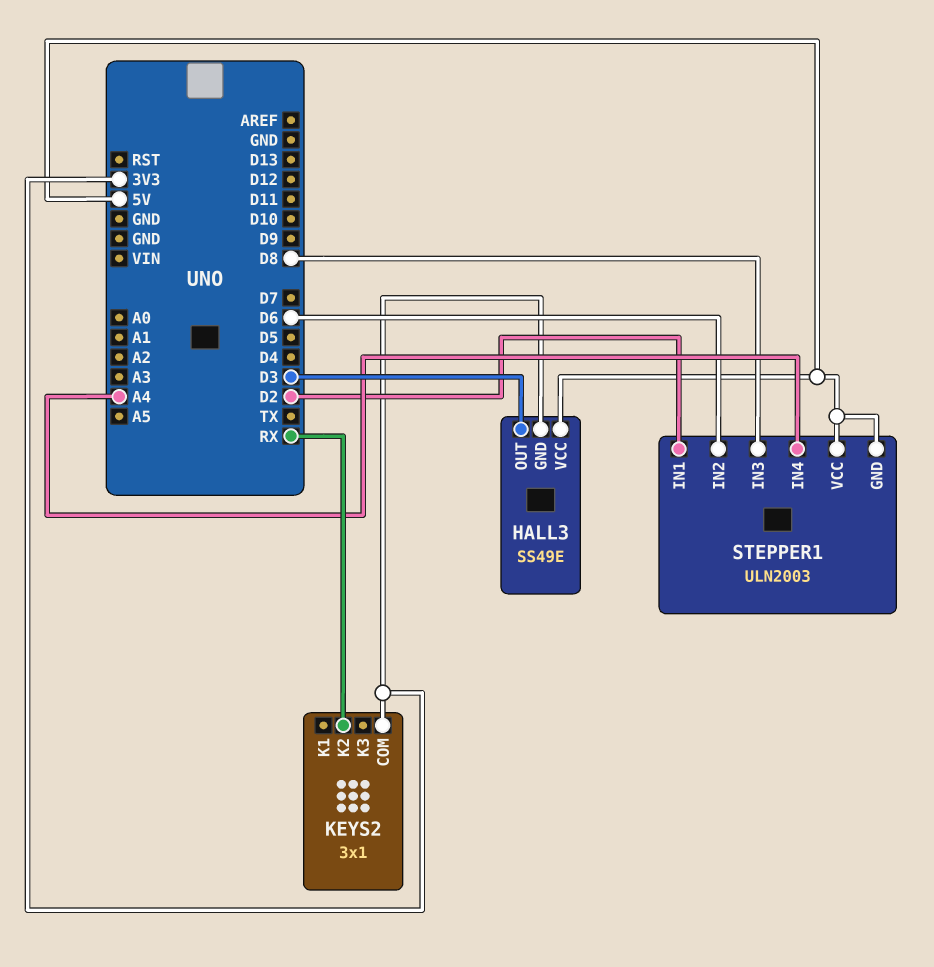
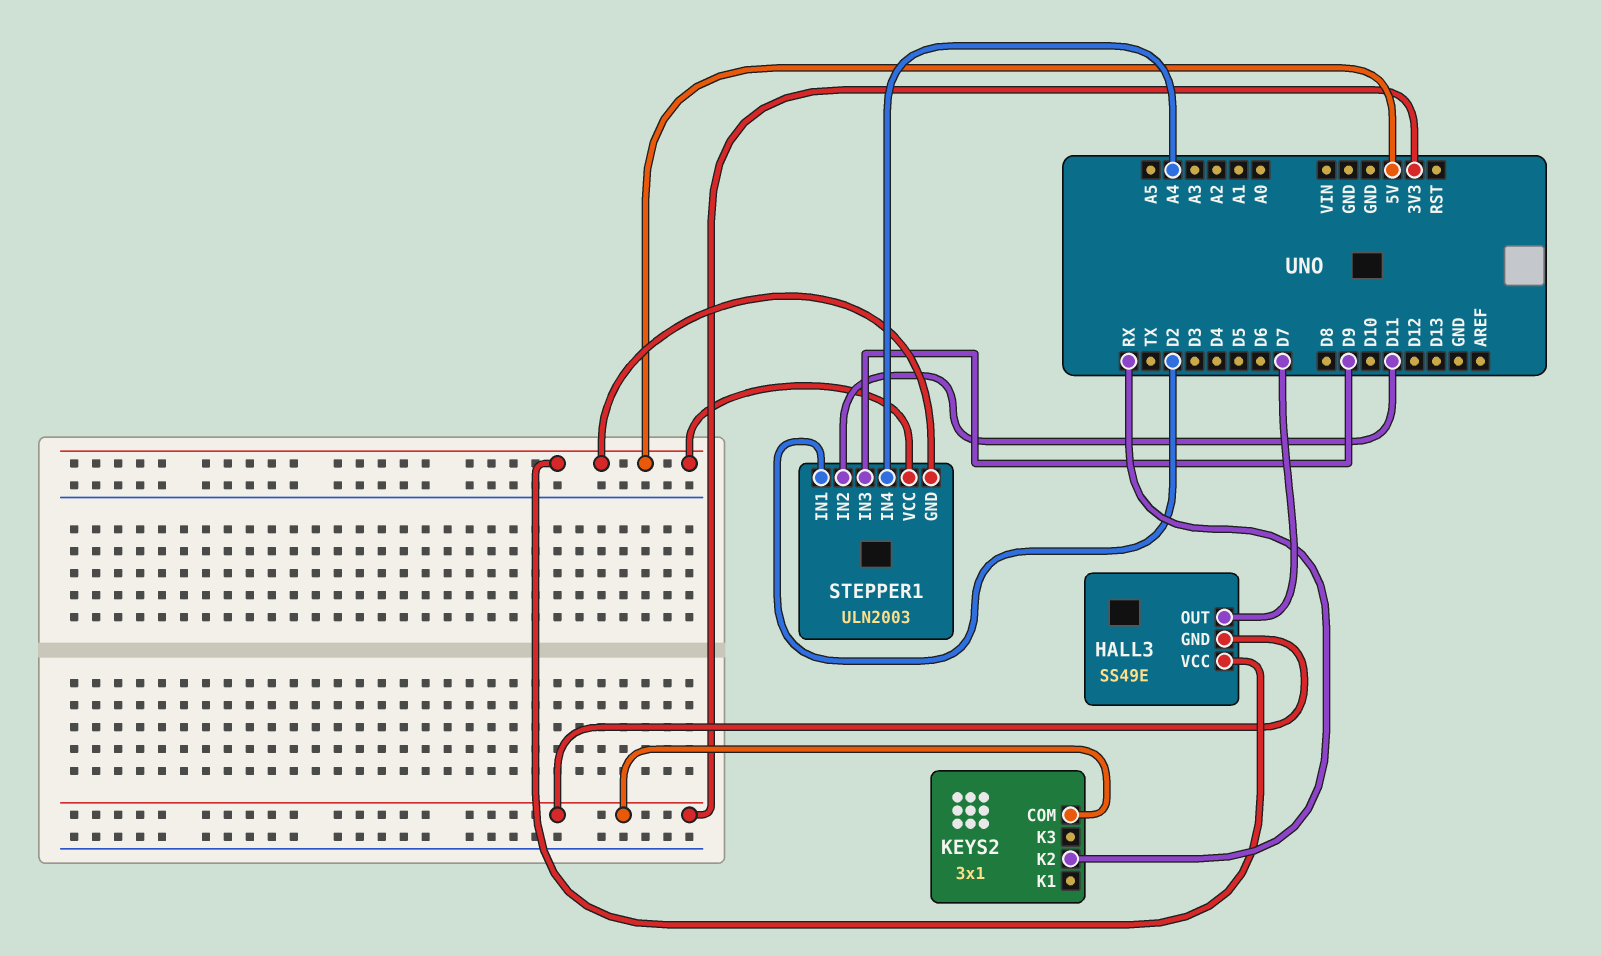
HALL3 pin OUT: D3 -> D7
STEPPER1 pin IN2: D6 -> D11
STEPPER1 pin IN3: D8 -> D9

